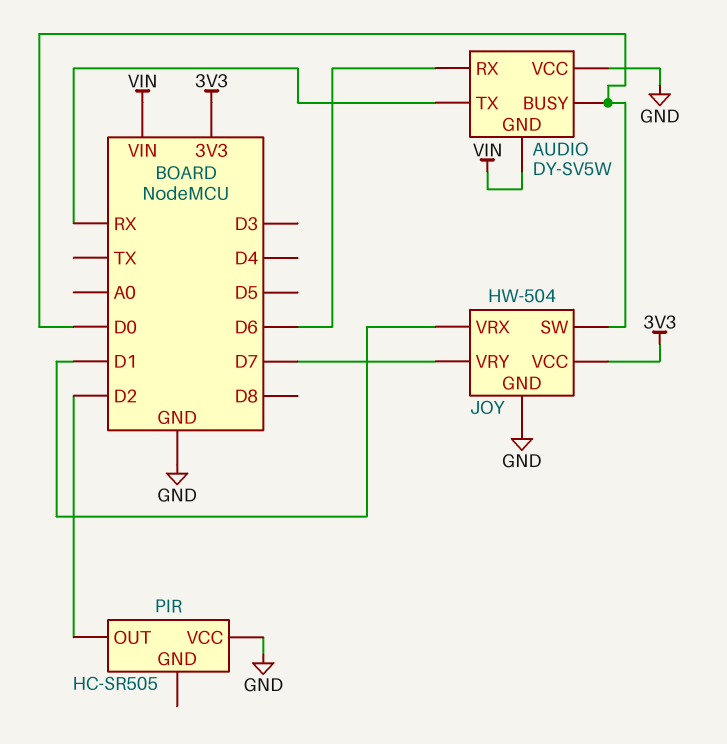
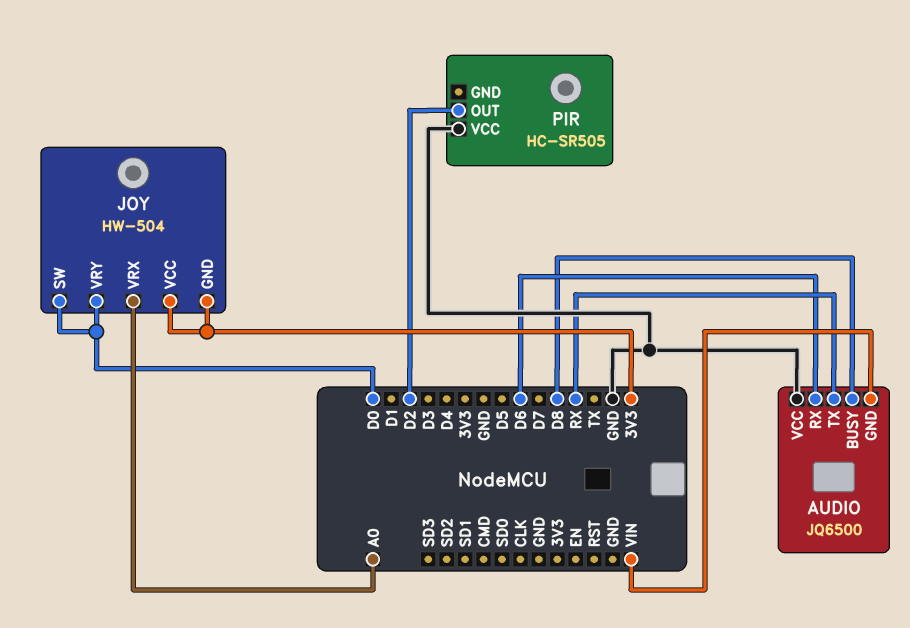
AUDIO: DY-SV5W -> JQ6500
AUDIO pin BUSY: D0 -> D8
JOY pin GND: GND -> 3V3
JOY pin VRX: D1 -> A0
JOY pin VRY: D7 -> D0

